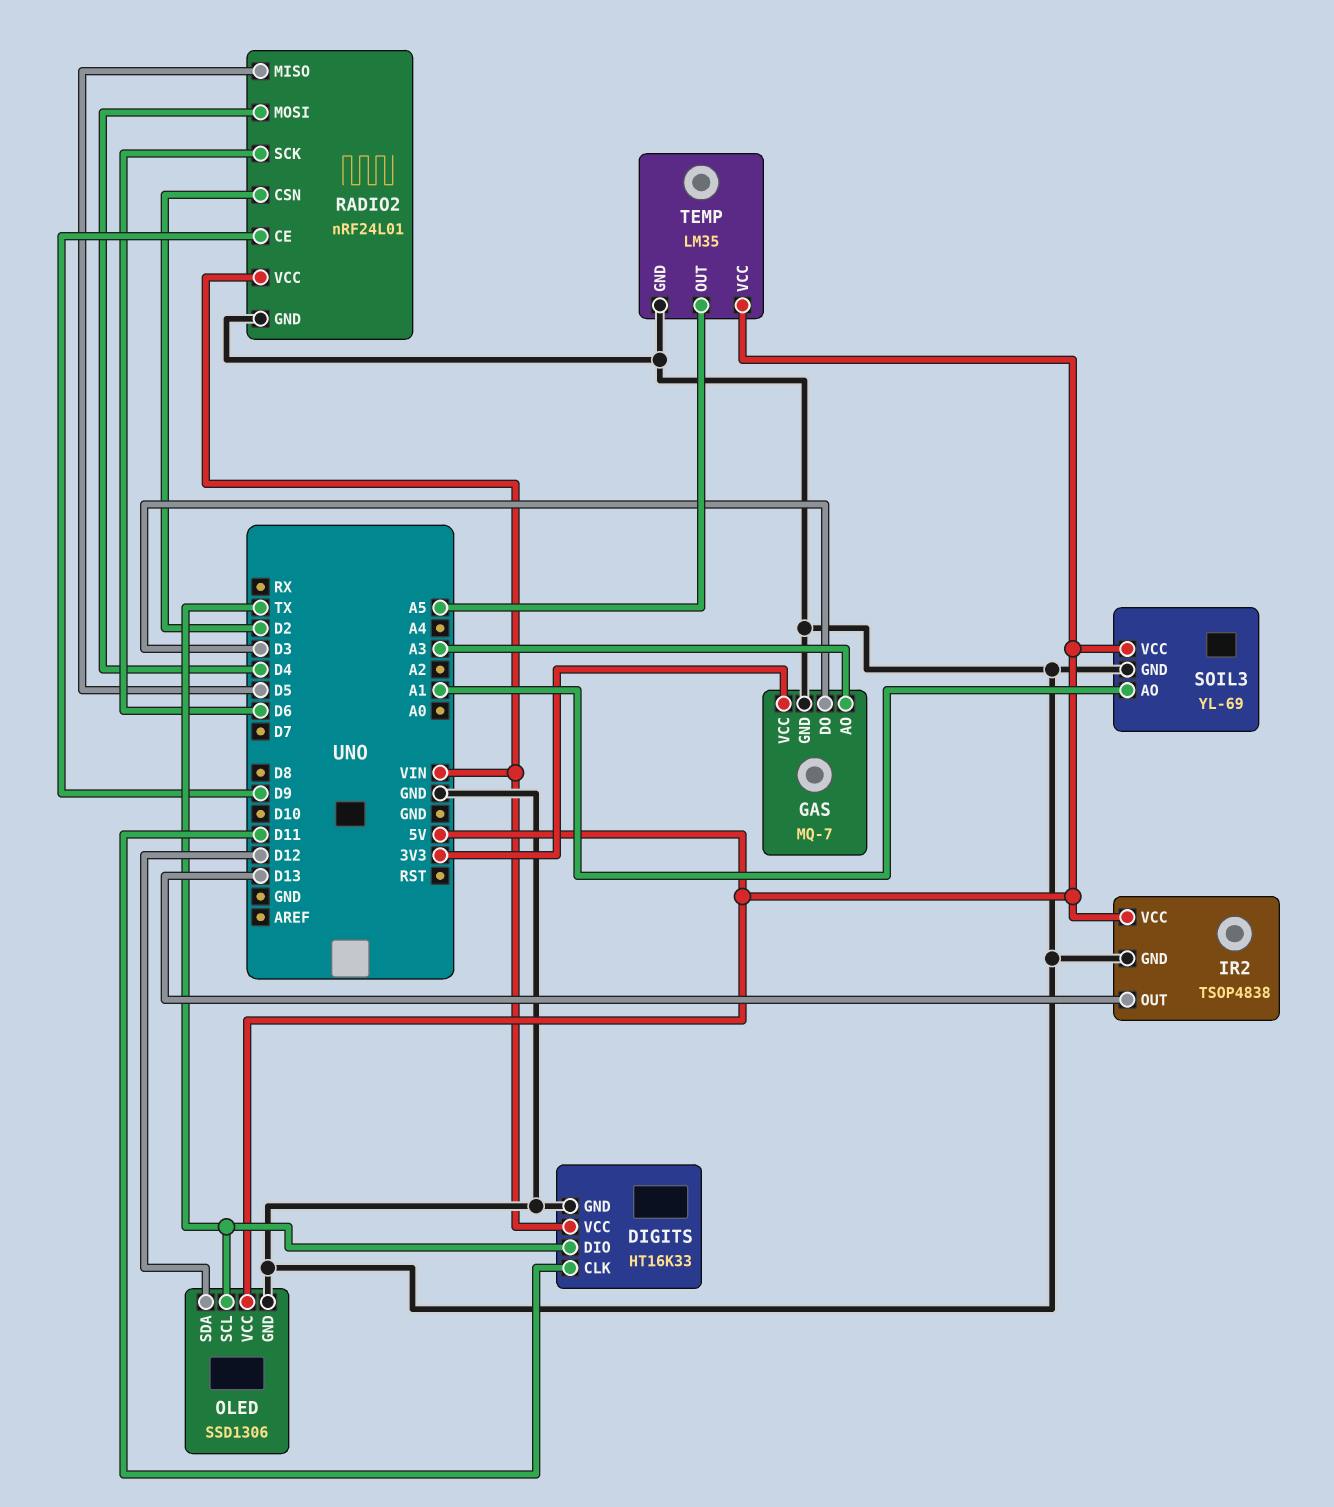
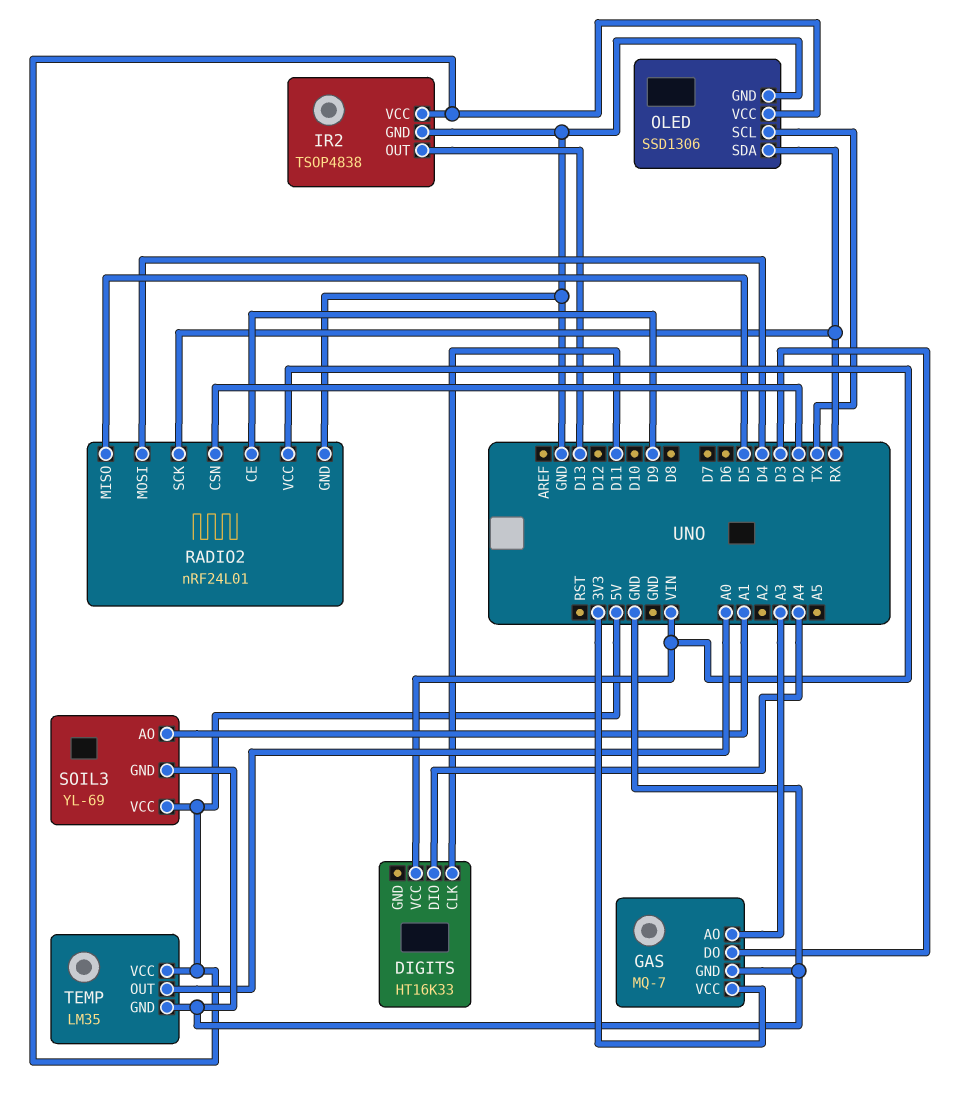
DIGITS pin DIO: TX -> A4
DIGITS pin GND: GND -> none
OLED pin SDA: D12 -> RX
RADIO2 pin SCK: D6 -> RX
TEMP pin OUT: A5 -> A0

